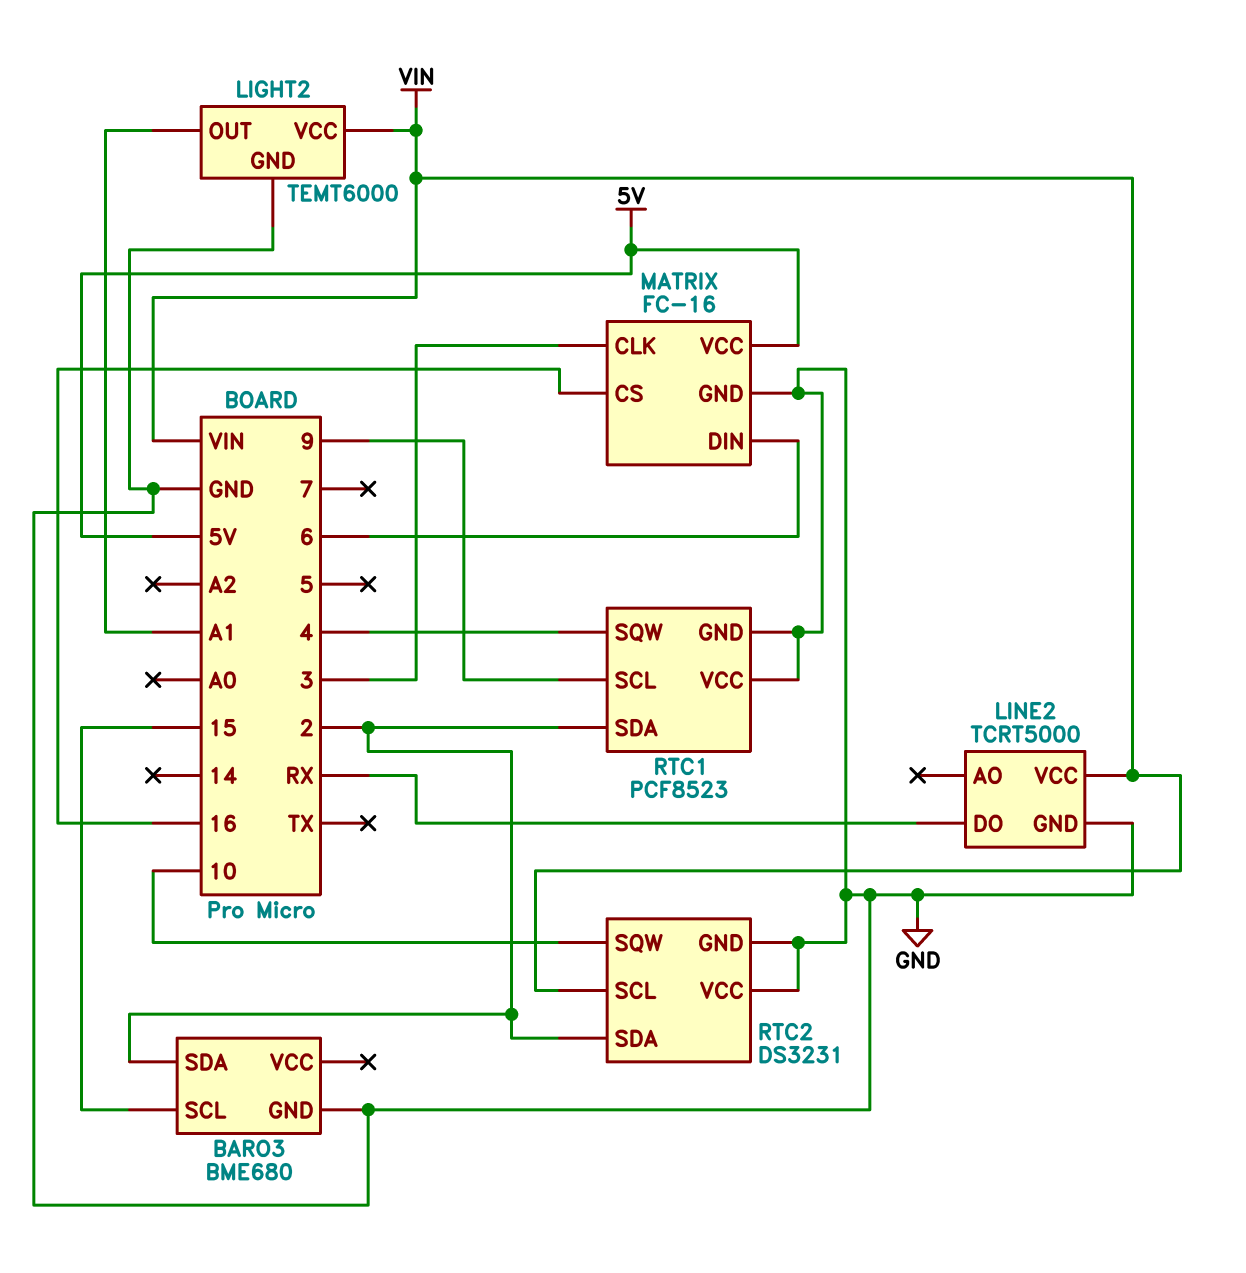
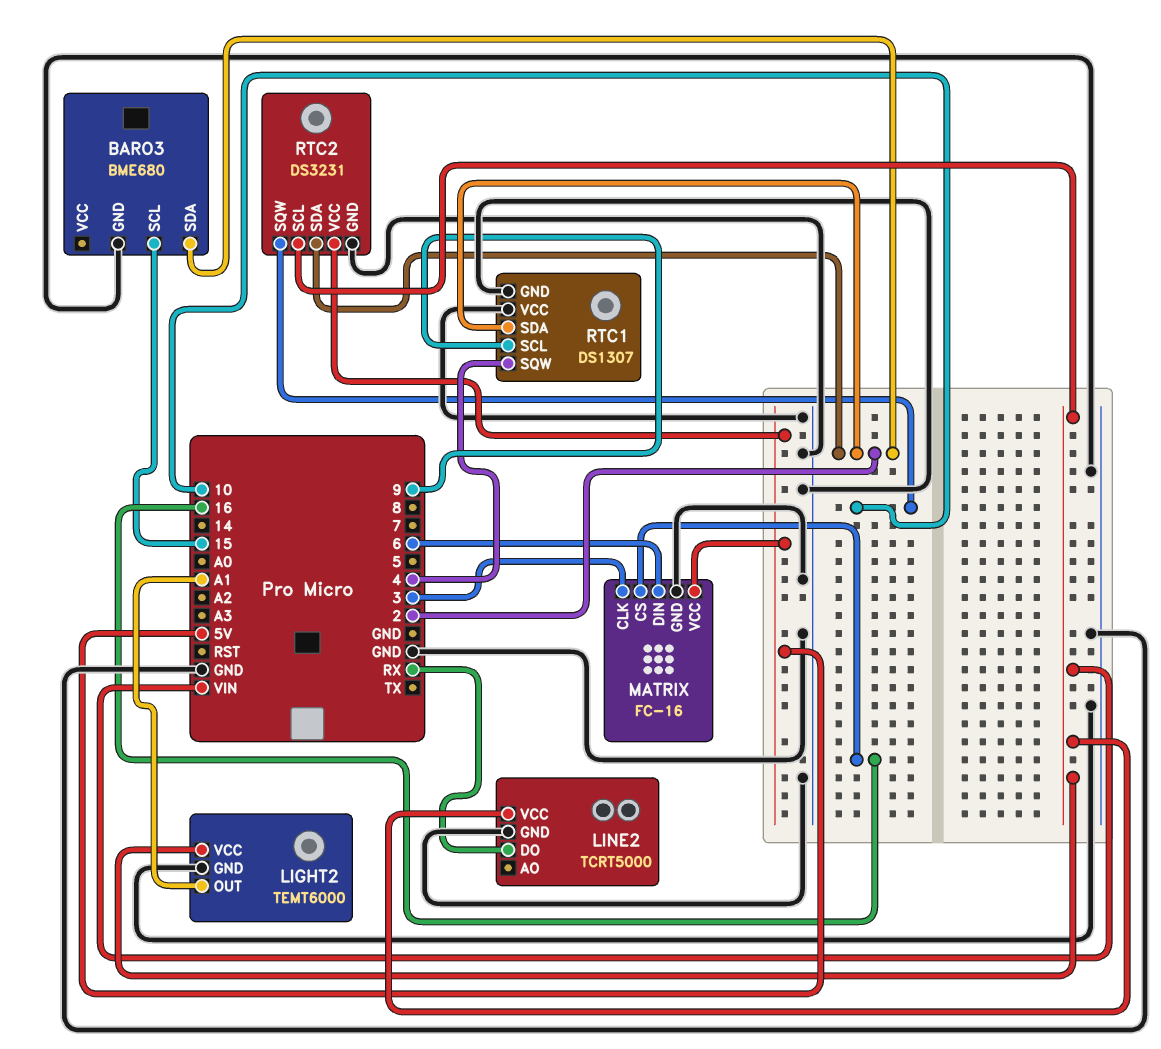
RTC1: PCF8523 -> DS1307
RTC2 pin VCC: GND -> 5V

